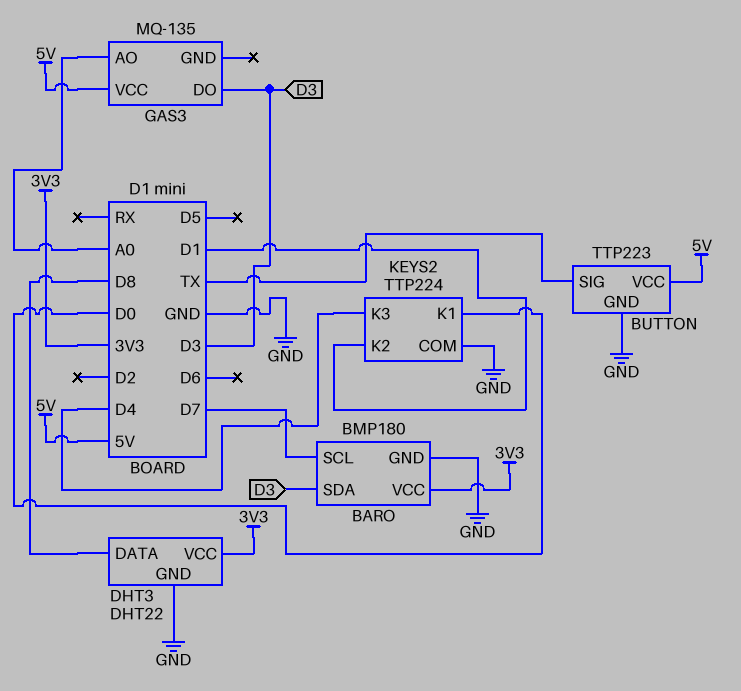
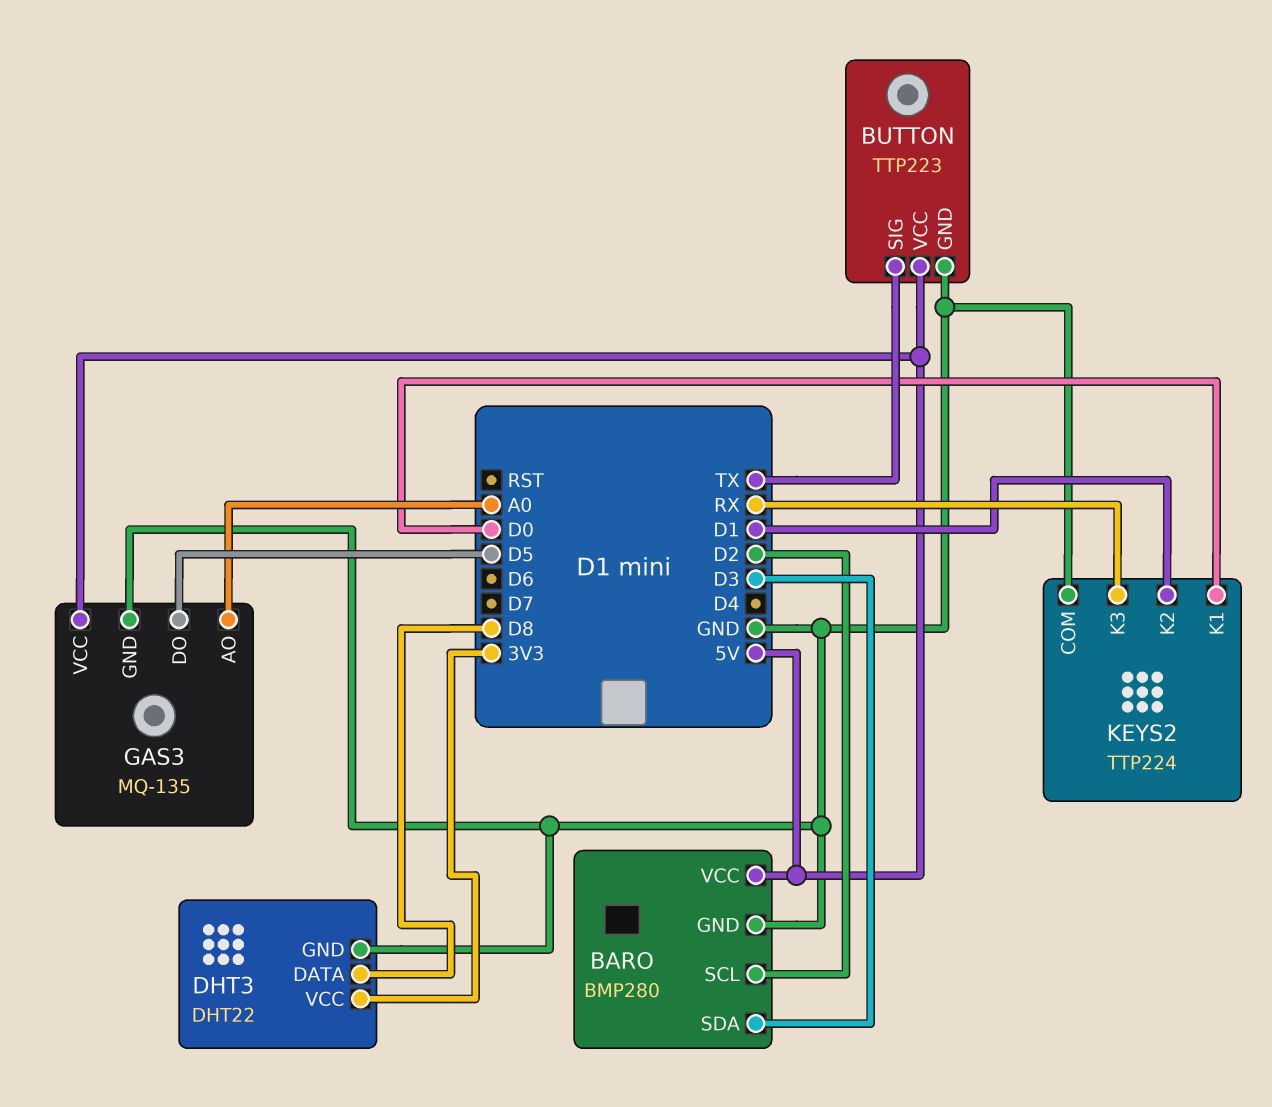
BARO: BMP180 -> BMP280
BARO pin SCL: D7 -> D2
BARO pin VCC: 3V3 -> 5V
GAS3 pin DO: D3 -> D5
GAS3 pin GND: none -> GND
KEYS2 pin K3: D4 -> RX

